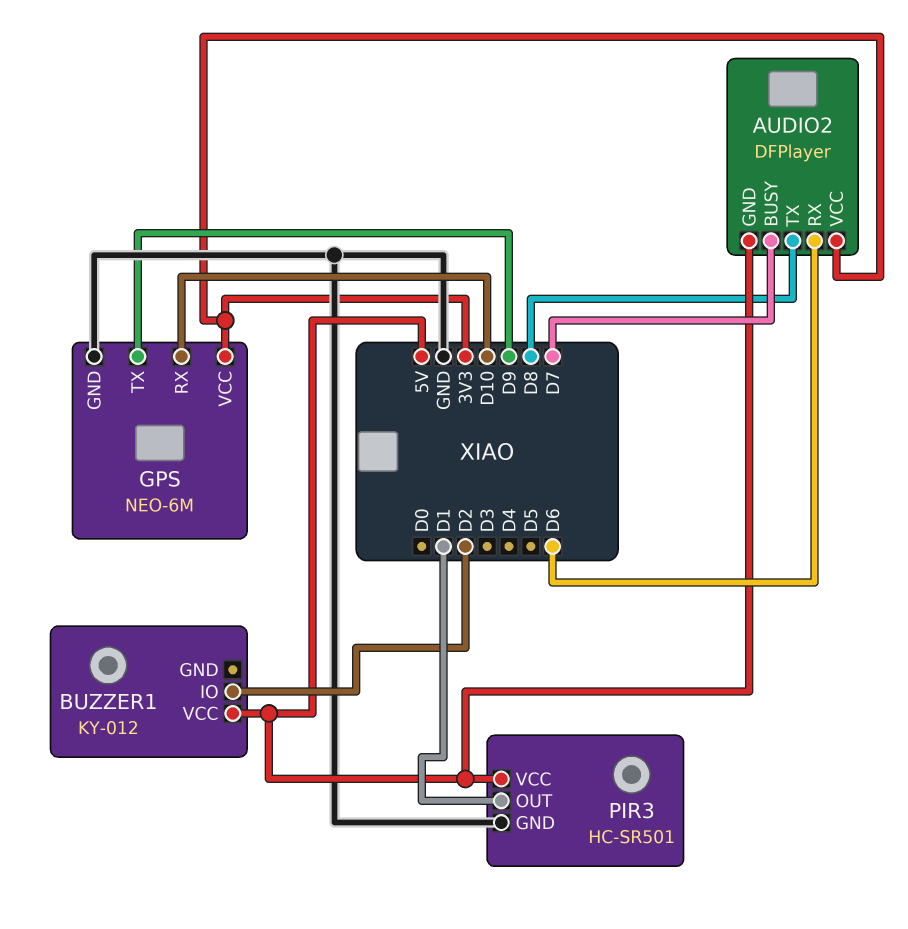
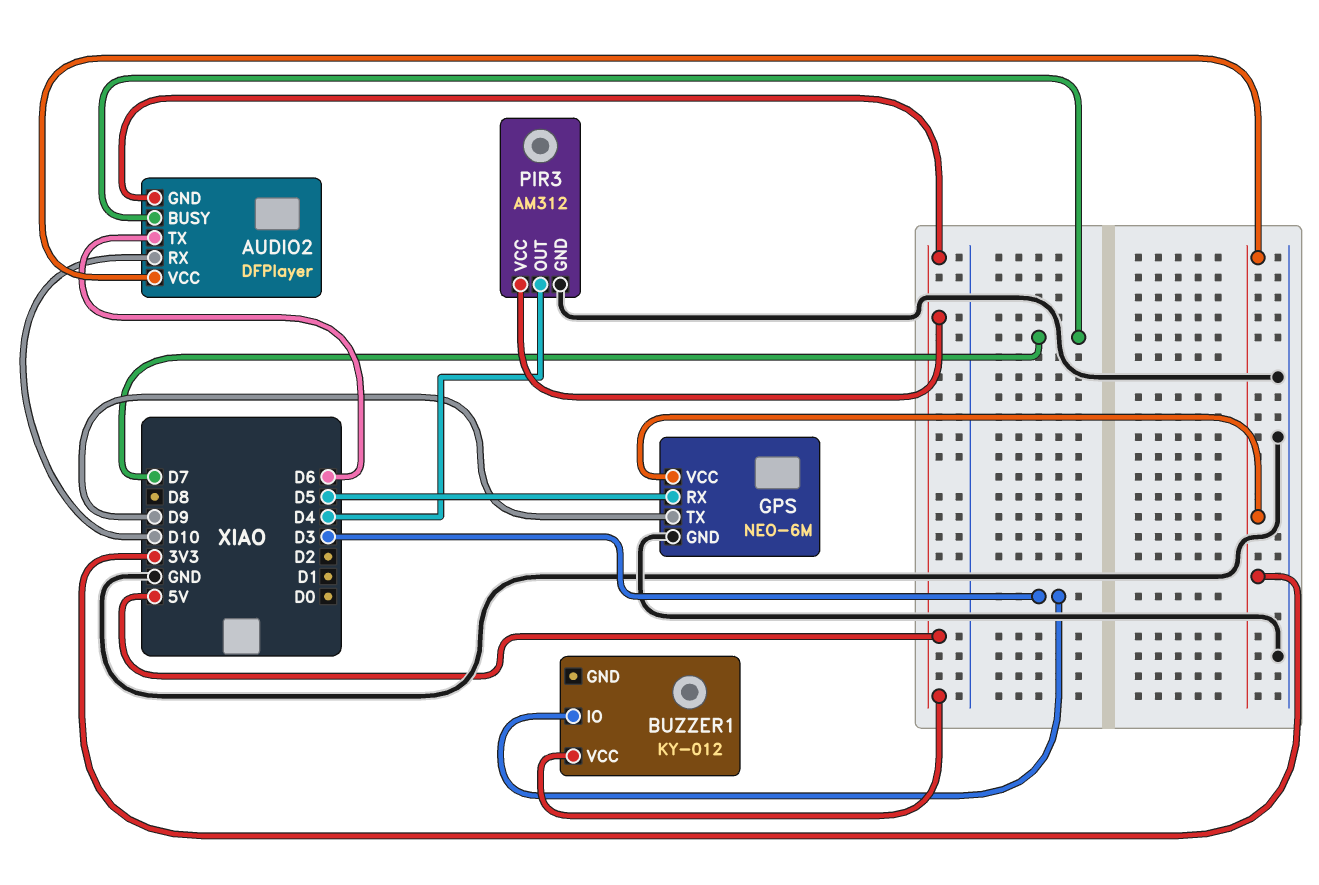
AUDIO2 pin RX: D6 -> D10
AUDIO2 pin TX: D8 -> D6
BUZZER1 pin IO: D2 -> D3
GPS pin RX: D10 -> D5
PIR3: HC-SR501 -> AM312
PIR3 pin OUT: D1 -> D4

